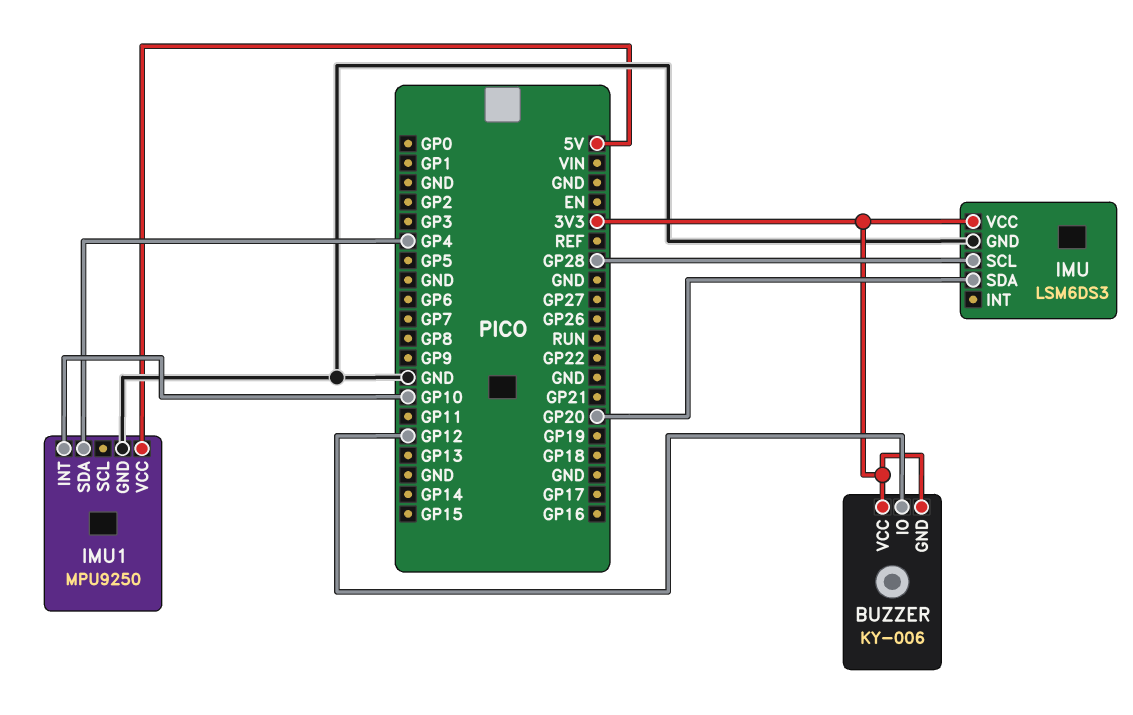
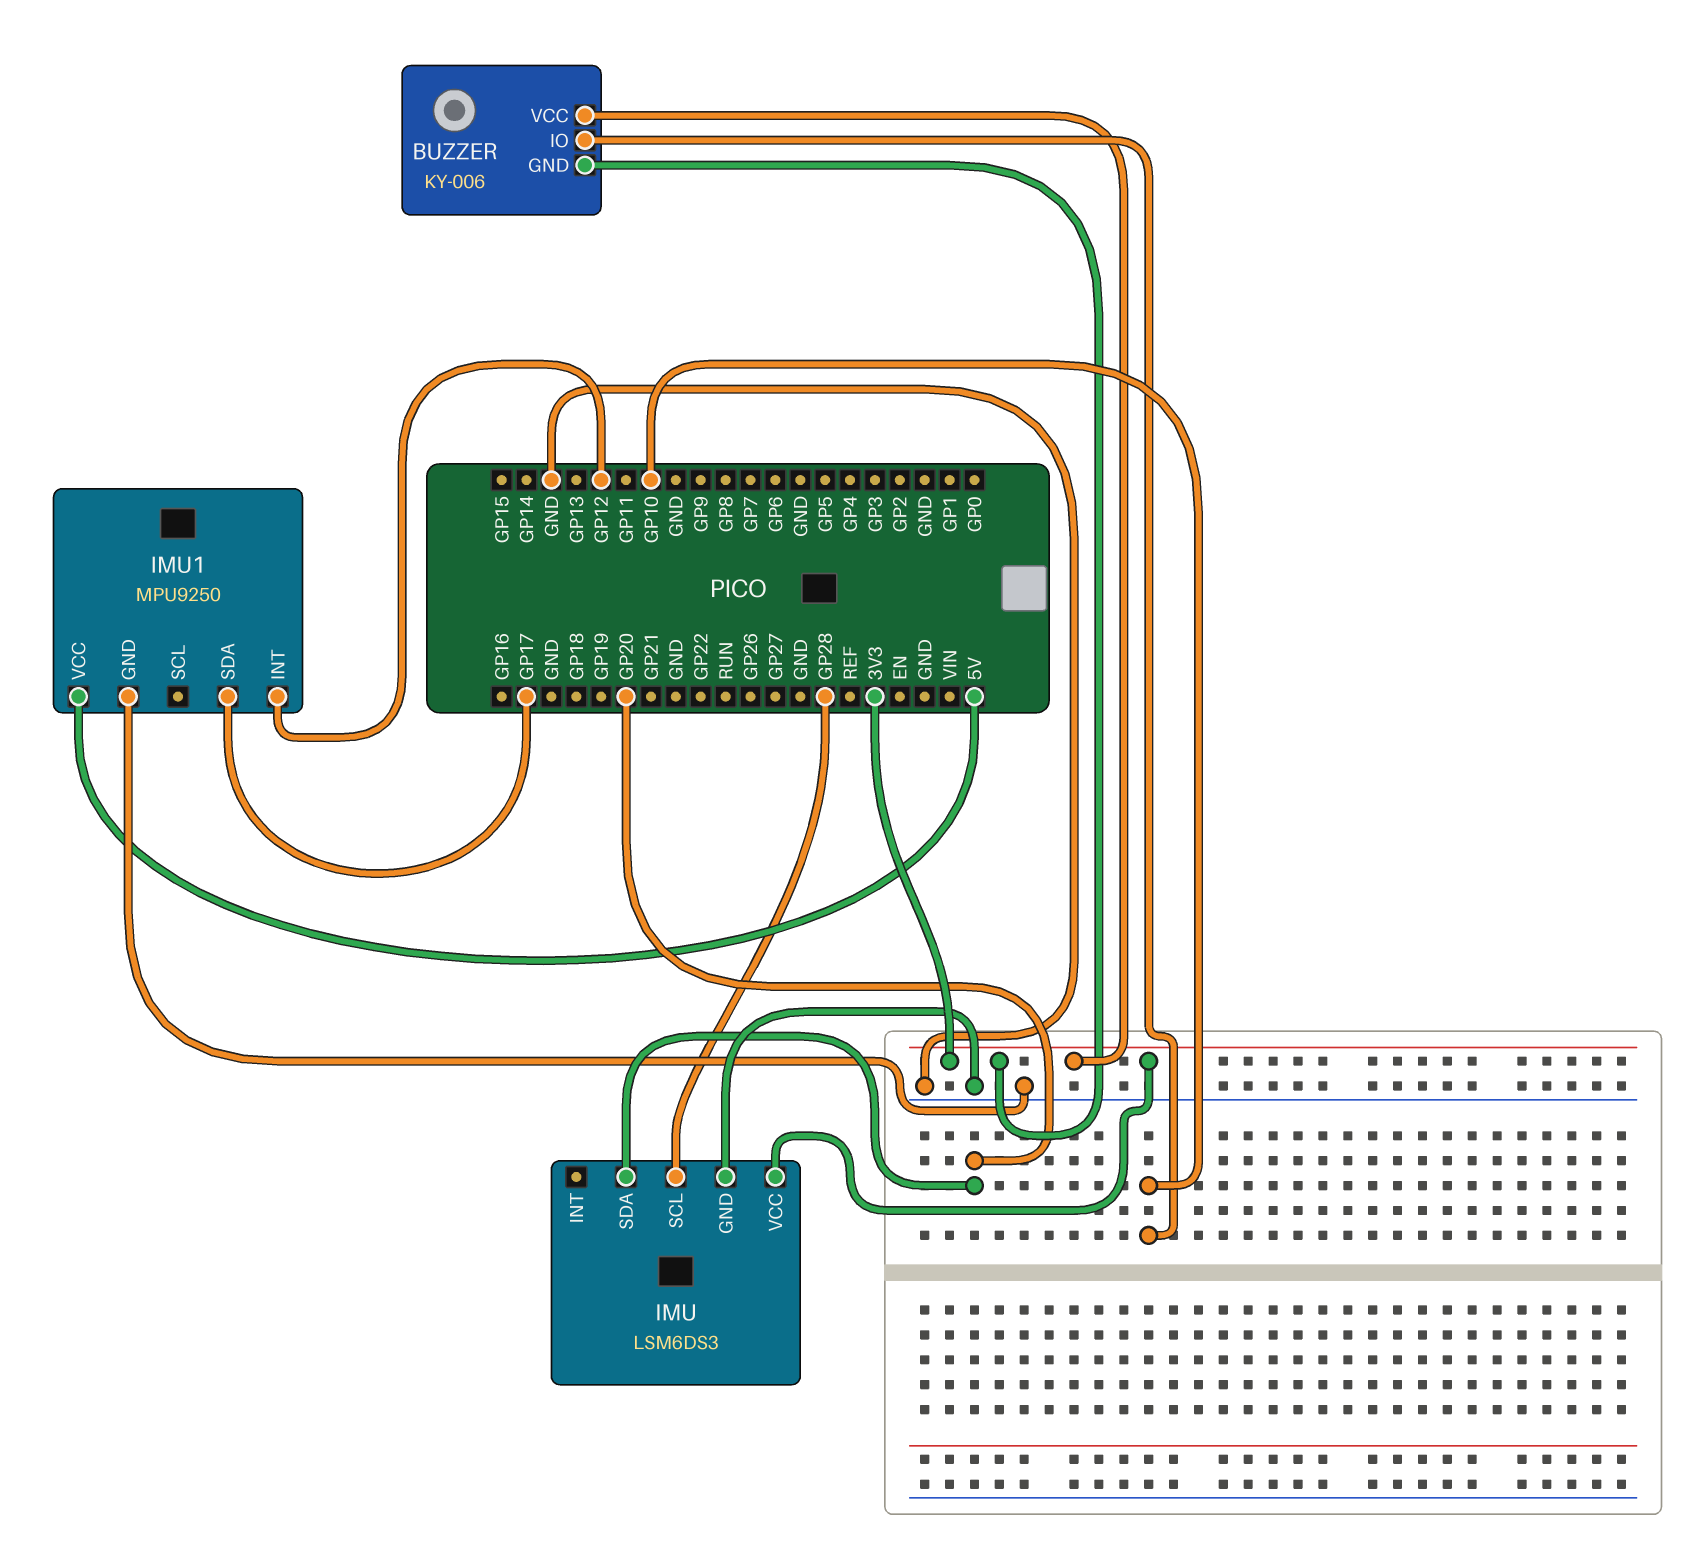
BUZZER pin IO: GP12 -> GP10
IMU1 pin INT: GP10 -> GP12
IMU1 pin SDA: GP4 -> GP17

